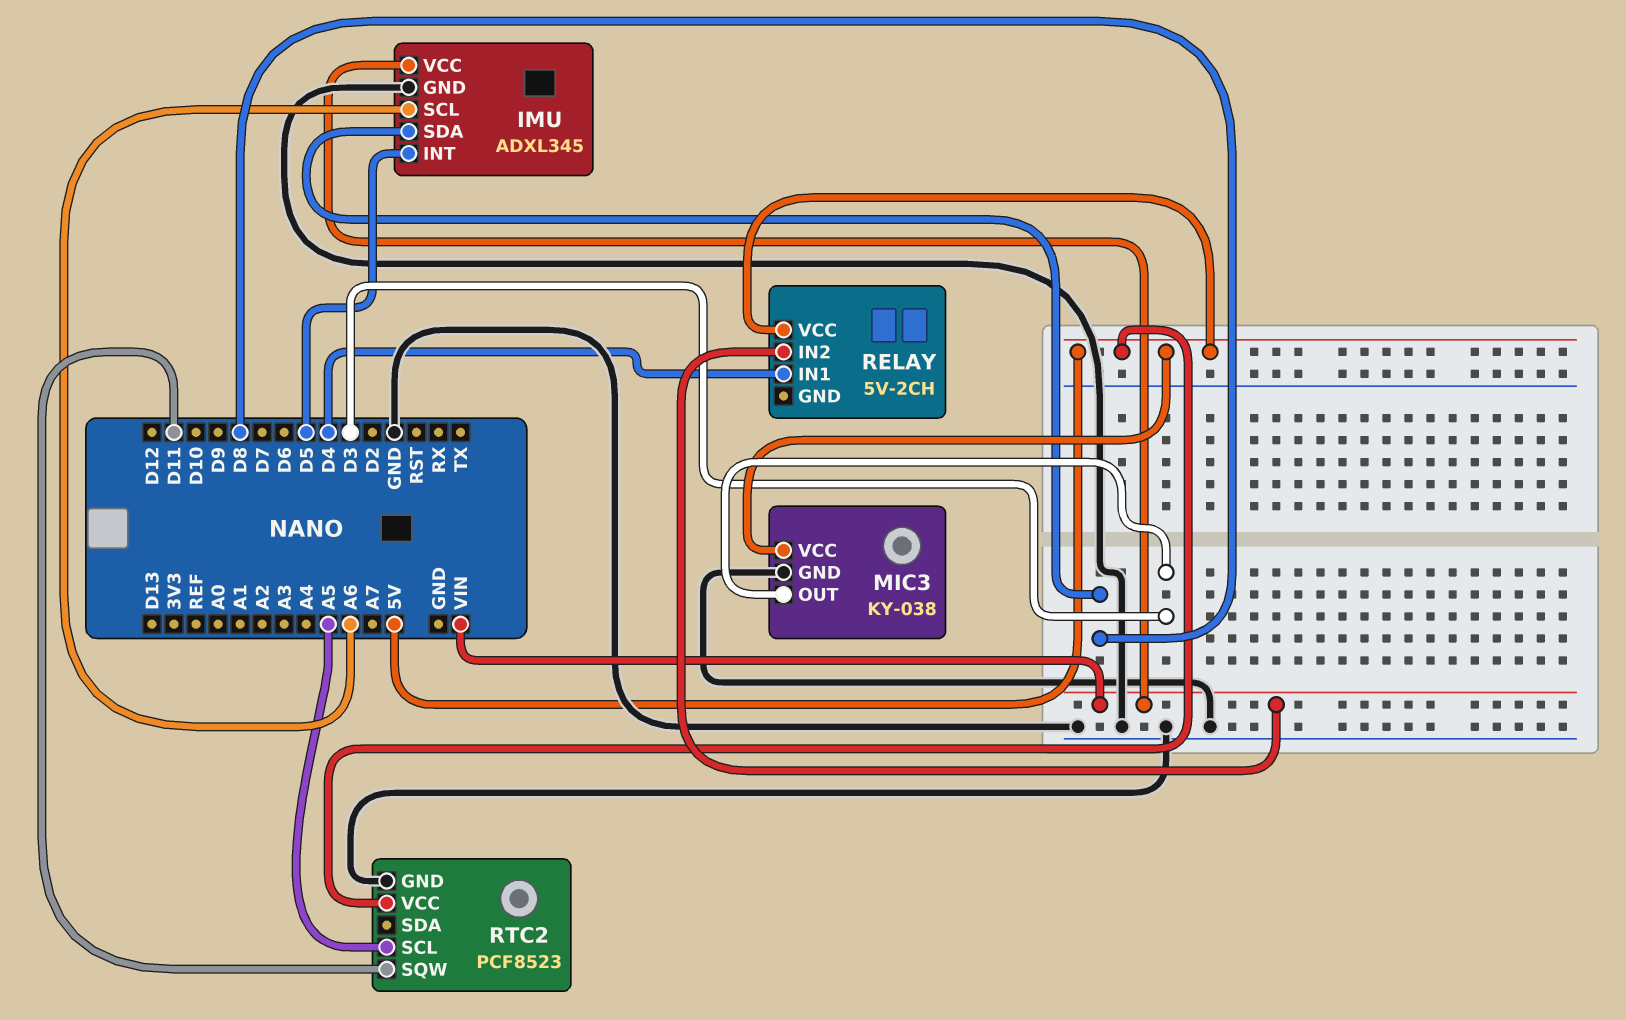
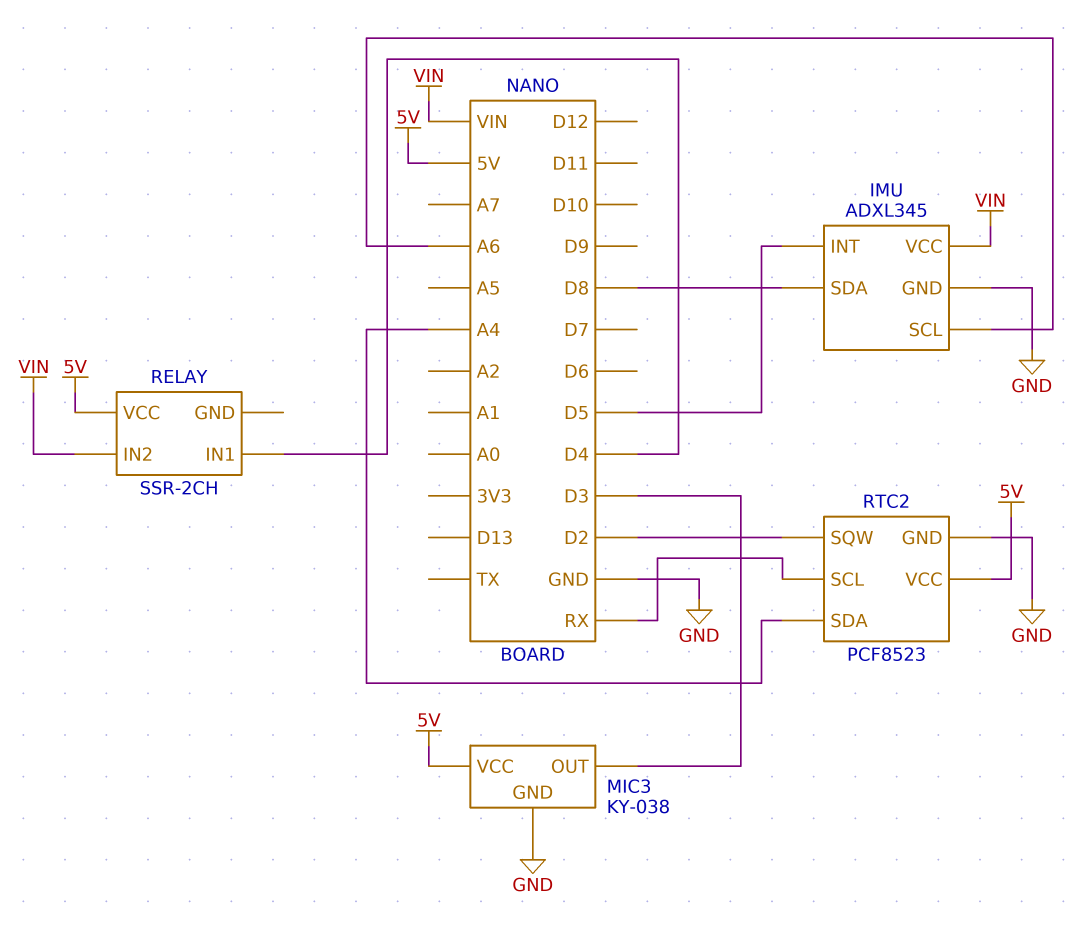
RELAY: 5V-2CH -> SSR-2CH
RTC2 pin SCL: A5 -> RX
RTC2 pin SDA: none -> A4
RTC2 pin SQW: D11 -> D2

